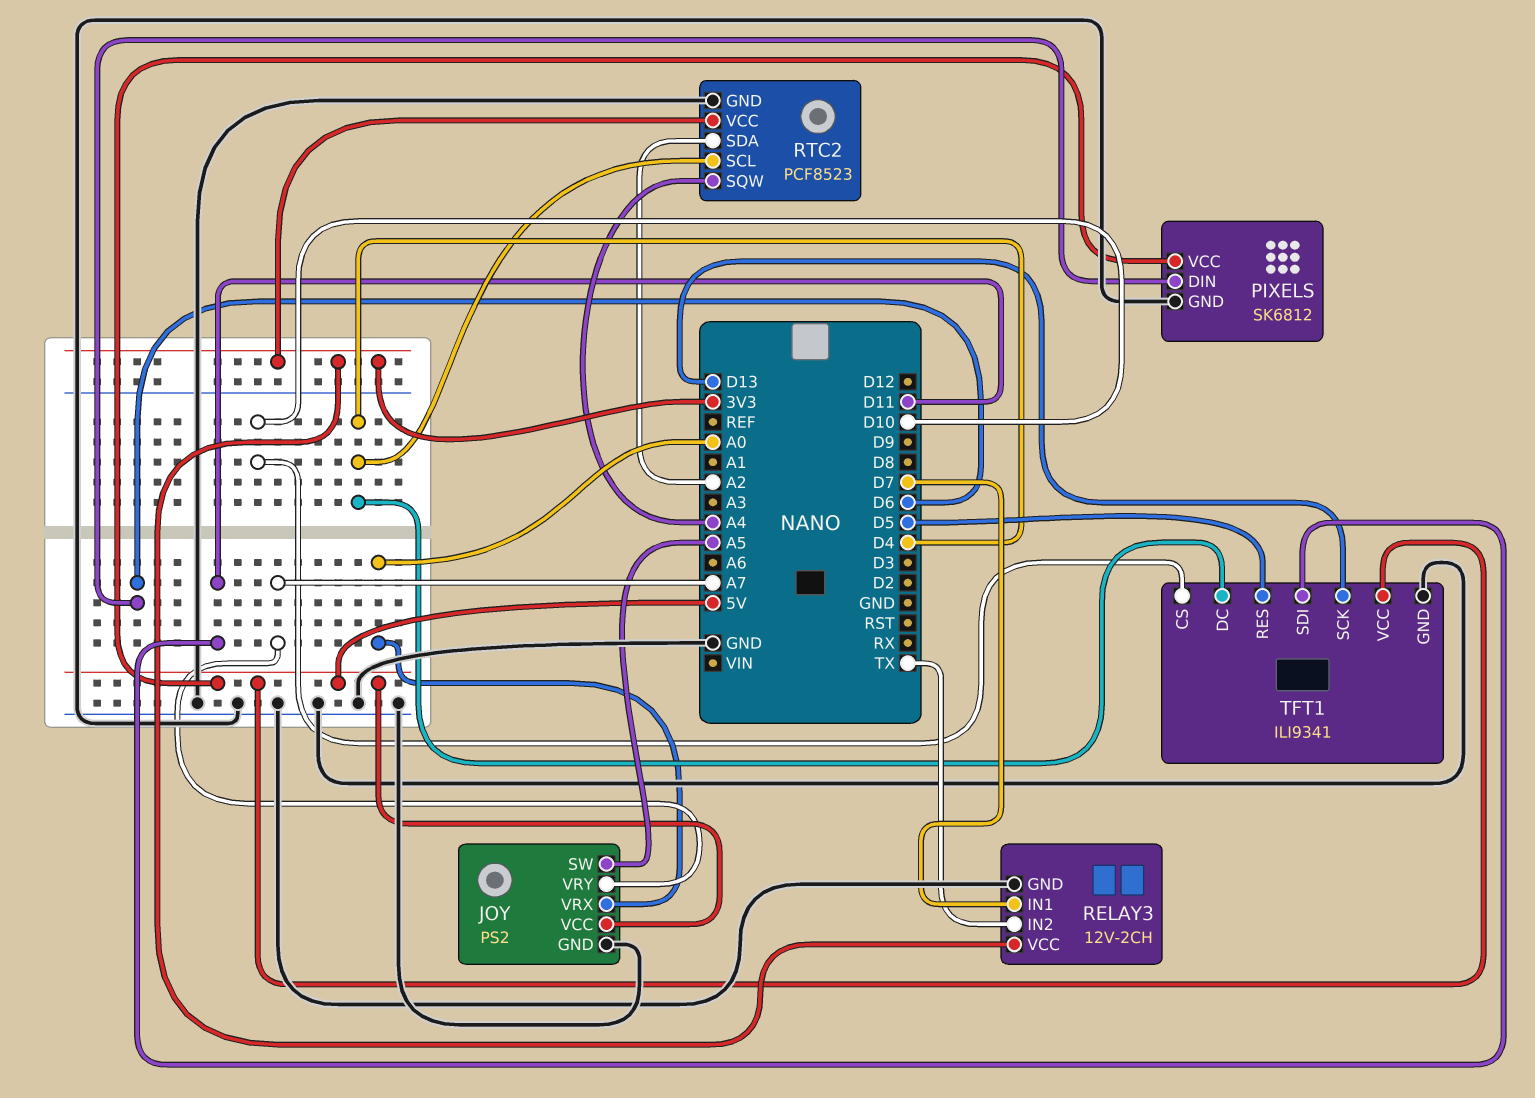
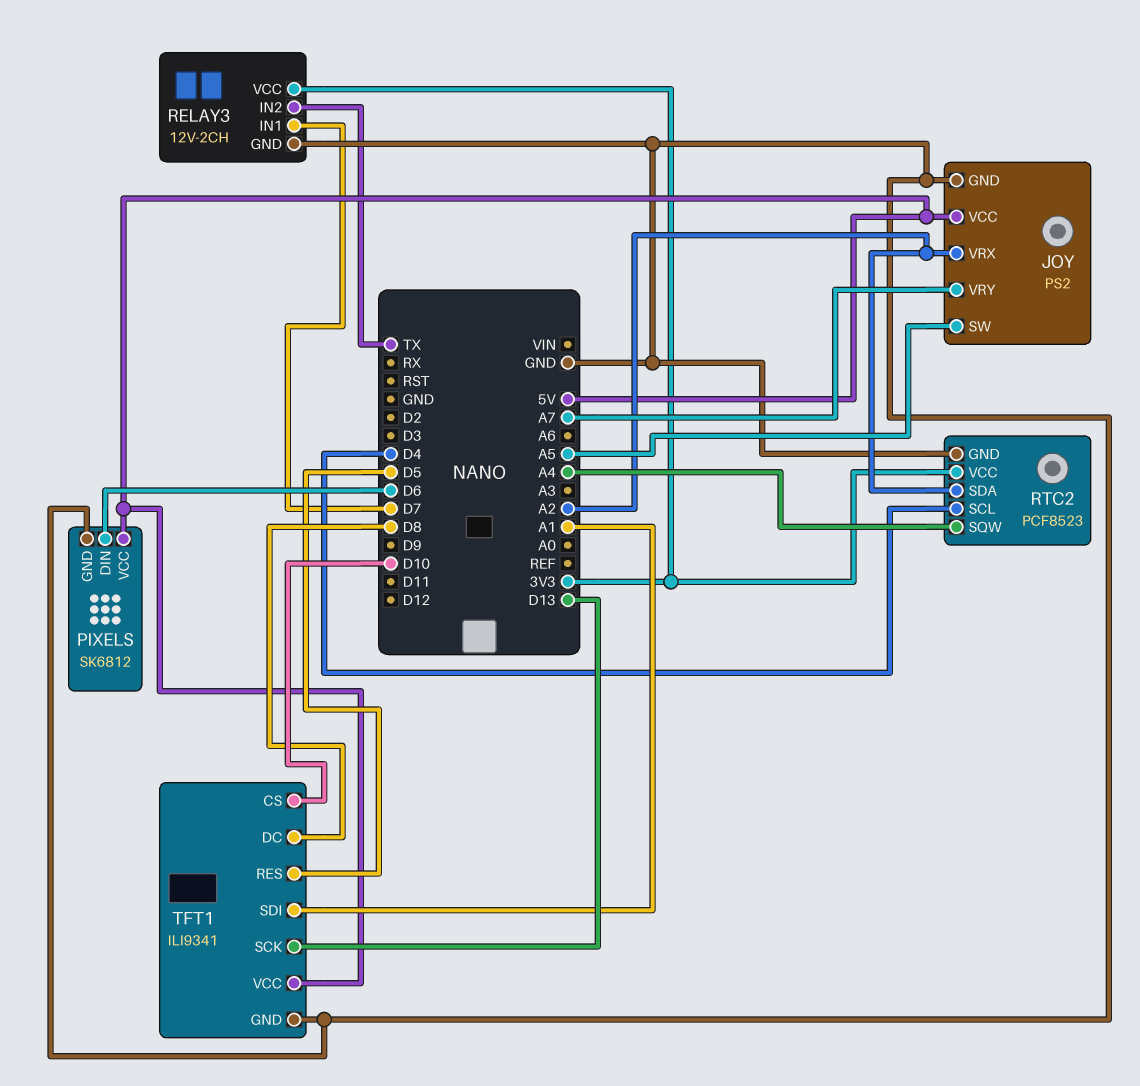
JOY pin VRX: A0 -> A2
TFT1 pin DC: D4 -> D8
TFT1 pin SDI: D11 -> A1

